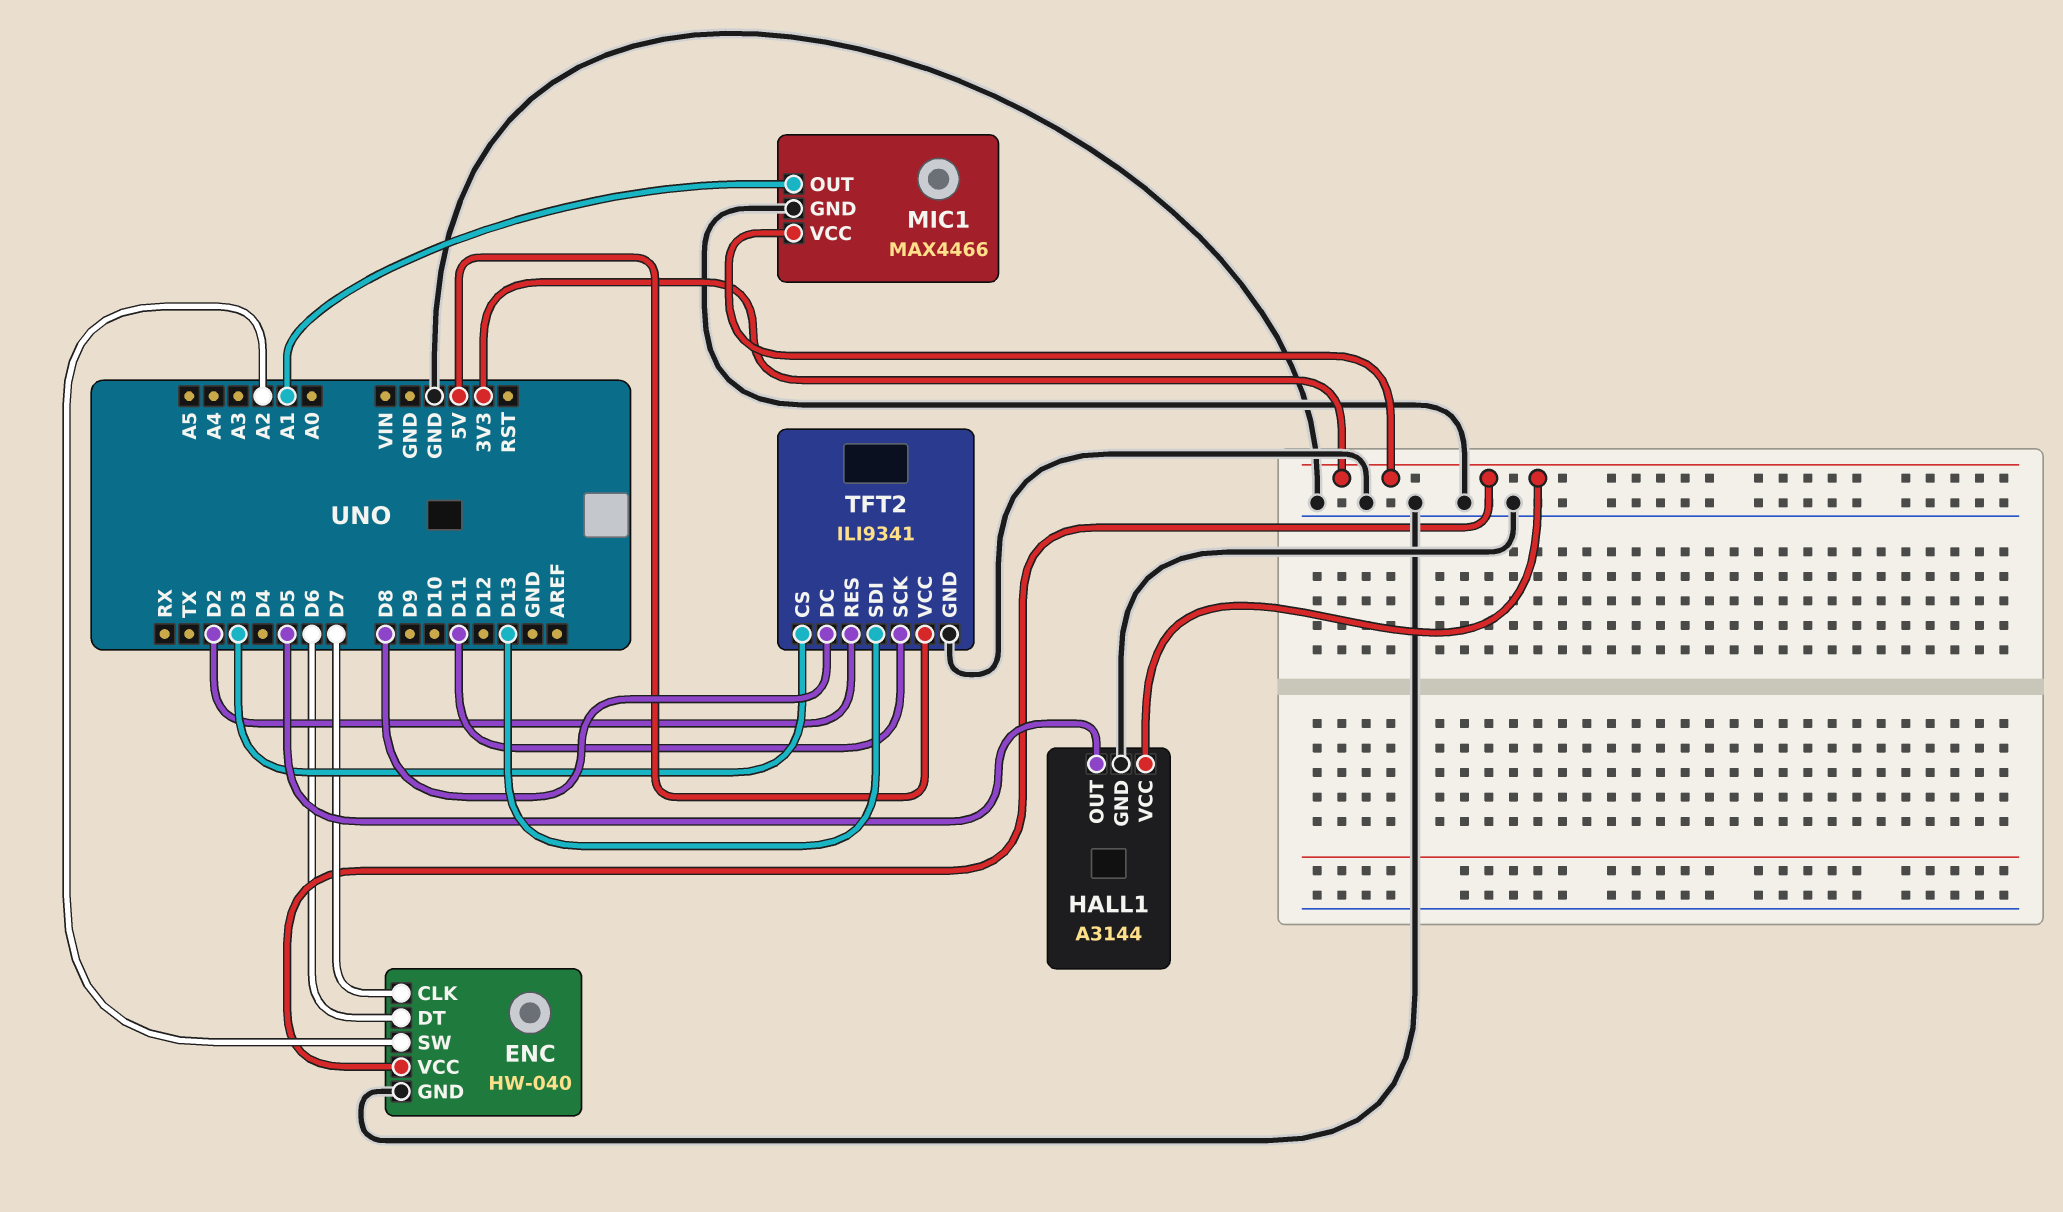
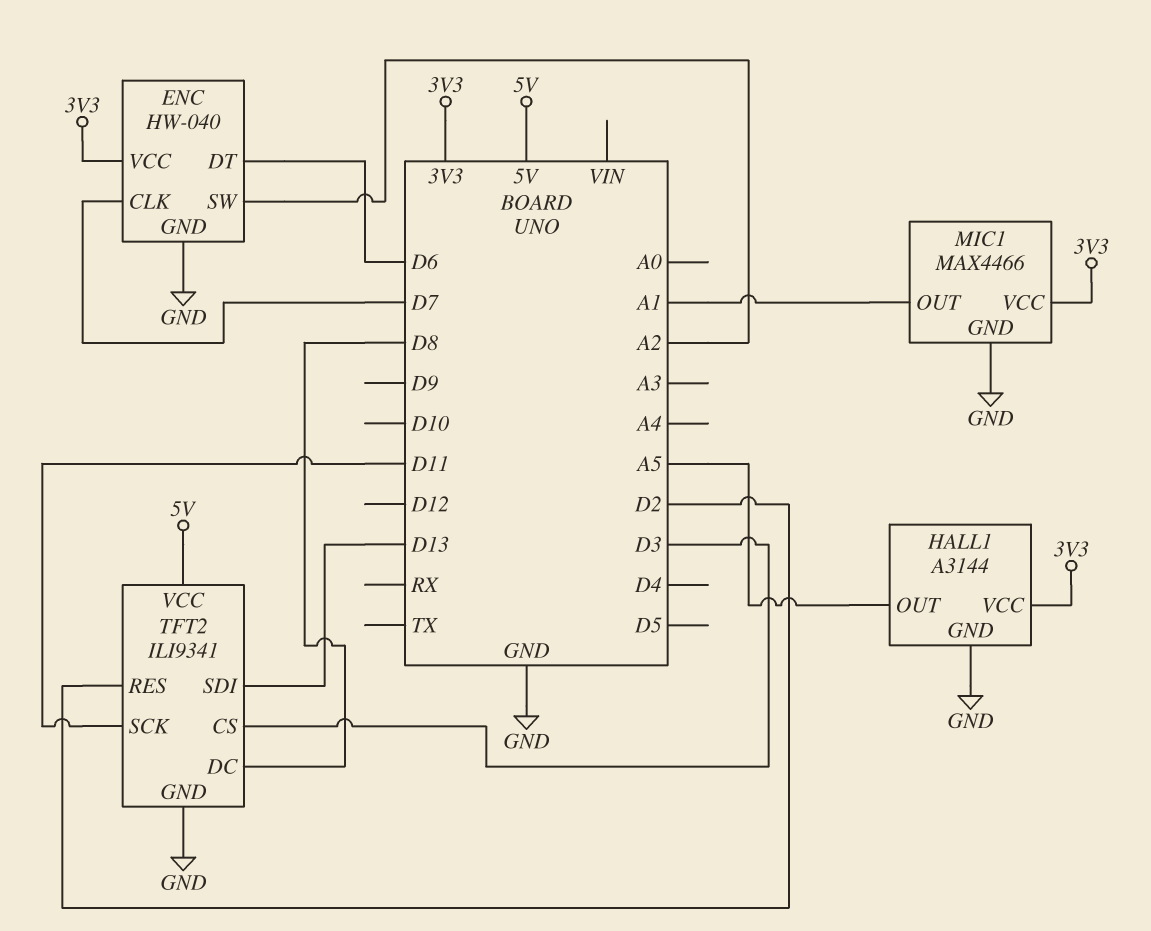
HALL1 pin OUT: D5 -> A5

